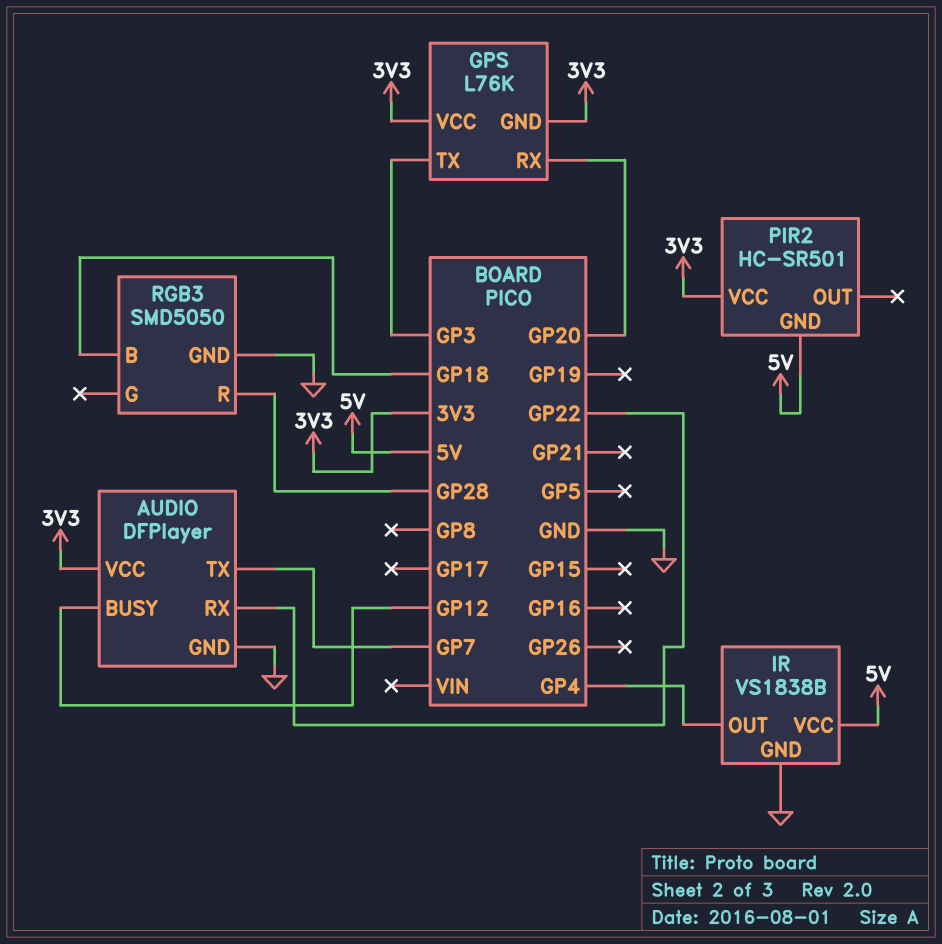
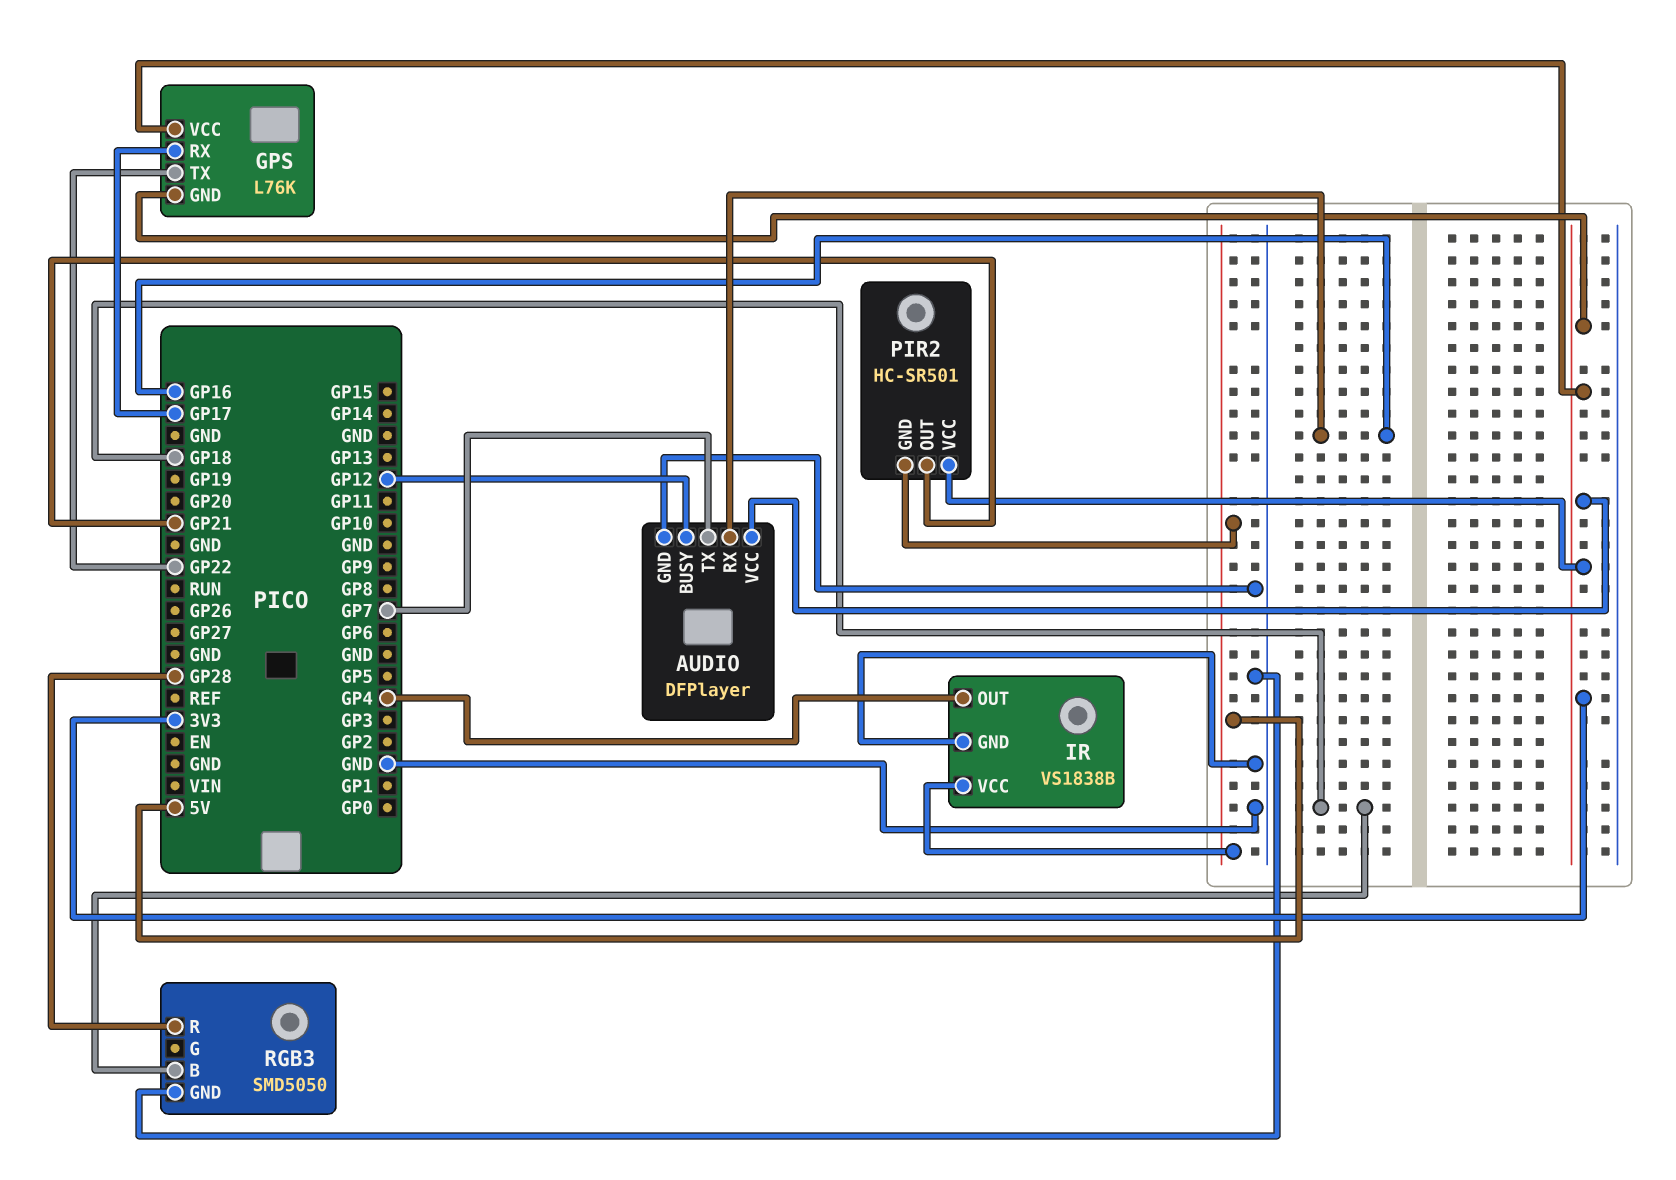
AUDIO pin RX: GP22 -> GP16
GPS pin RX: GP20 -> GP17
GPS pin TX: GP3 -> GP22
PIR2 pin OUT: none -> GP21

